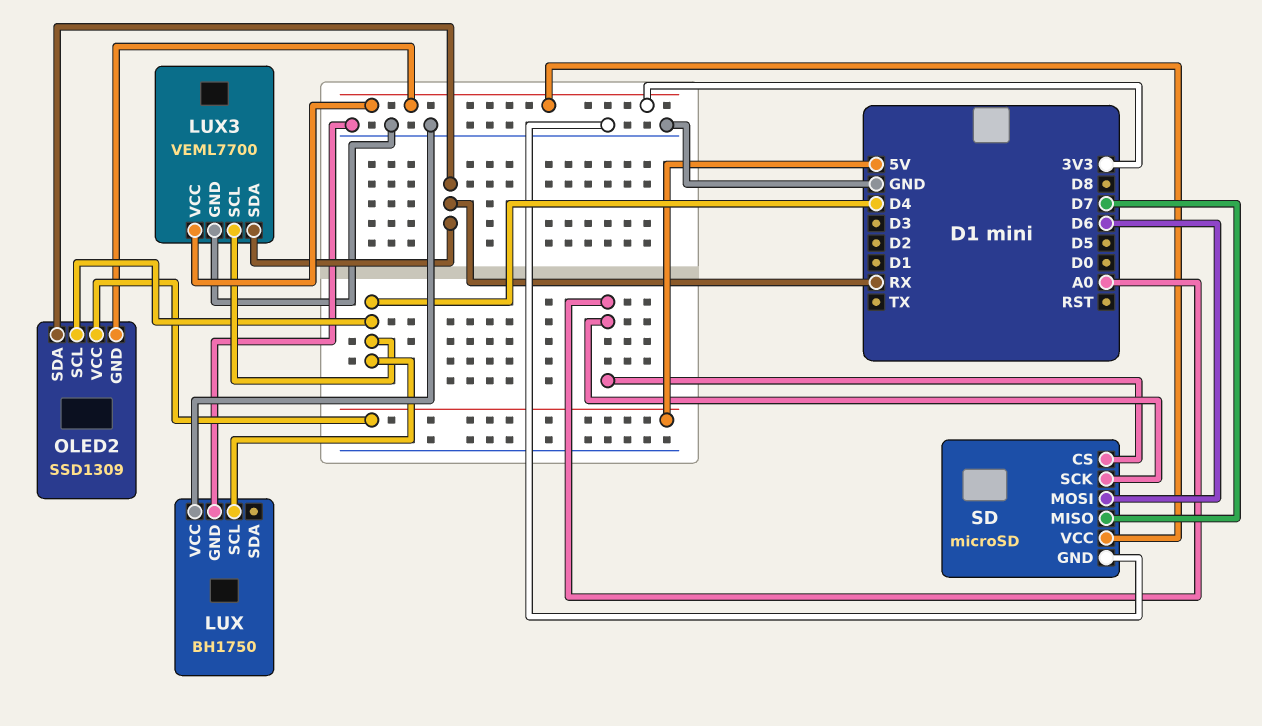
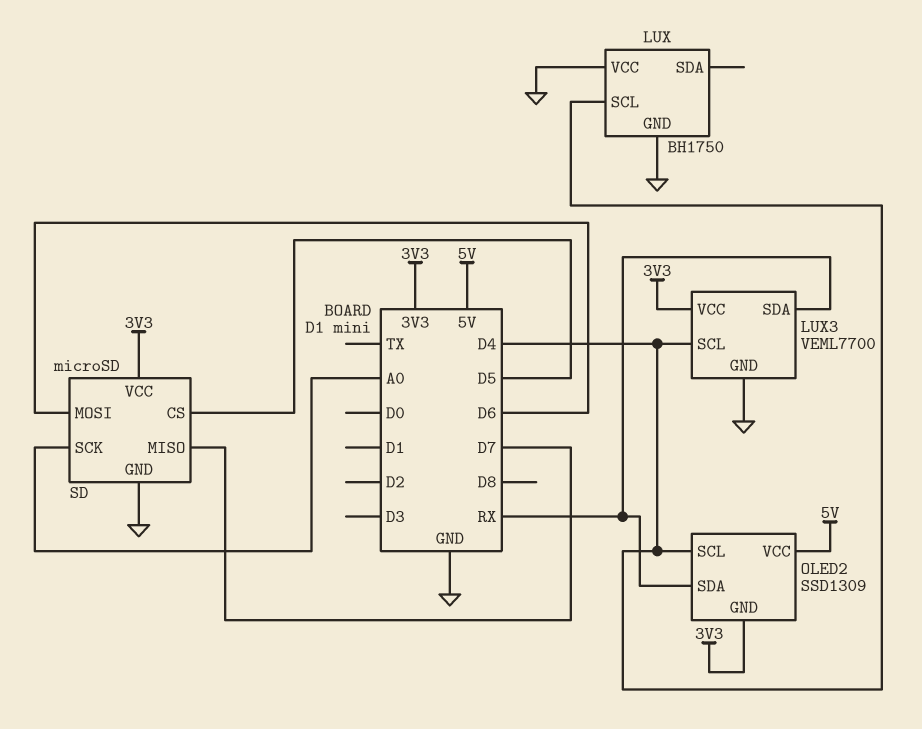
SD pin CS: A0 -> D5

